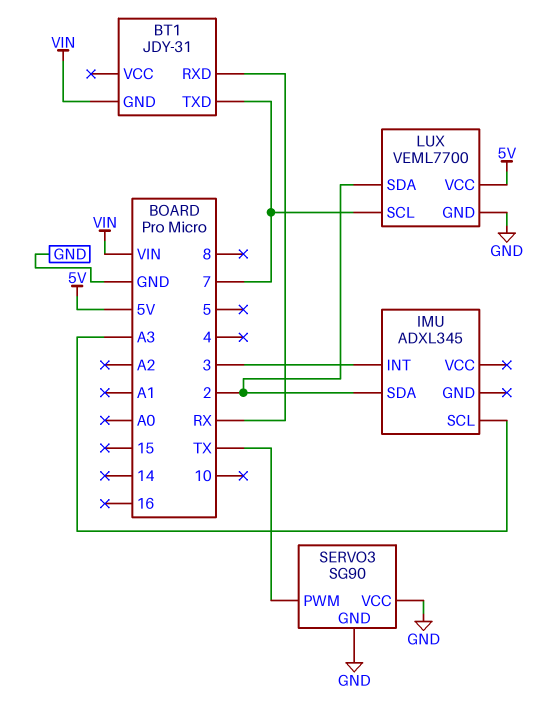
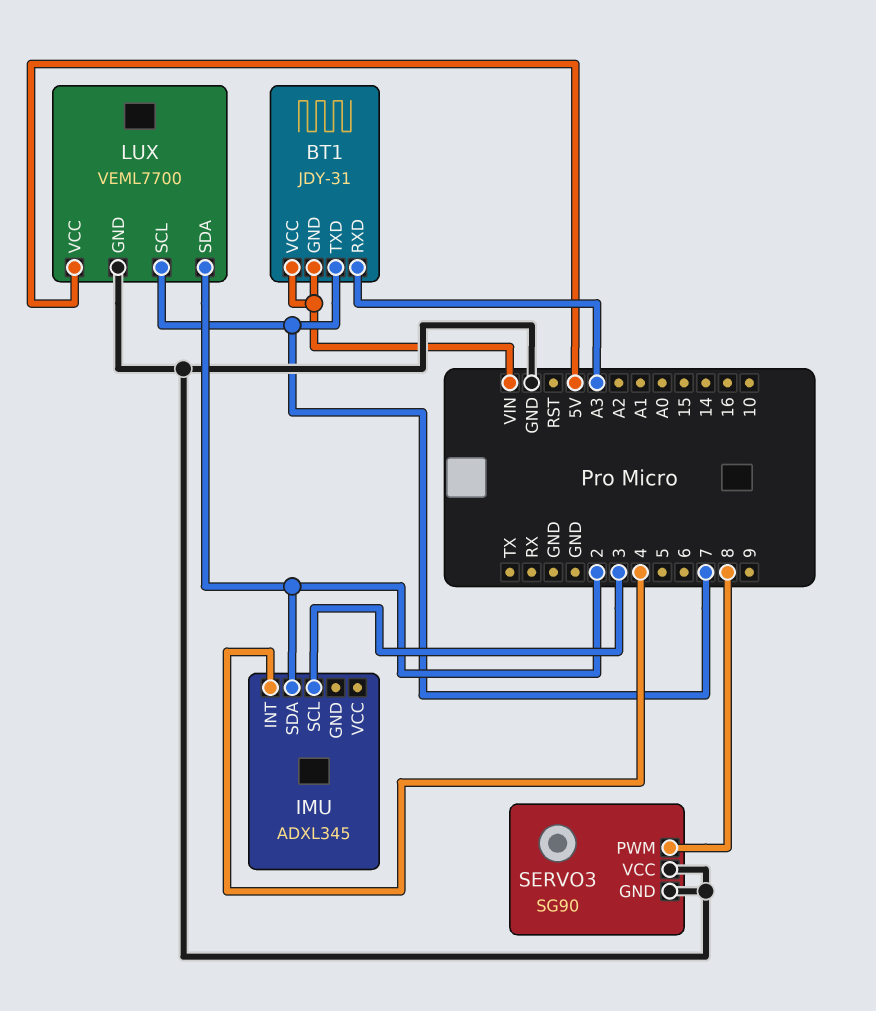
BT1 pin RXD: RX -> A3
BT1 pin VCC: none -> VIN
IMU pin INT: 3 -> 4
IMU pin SCL: A3 -> 3
SERVO3 pin PWM: TX -> 8

